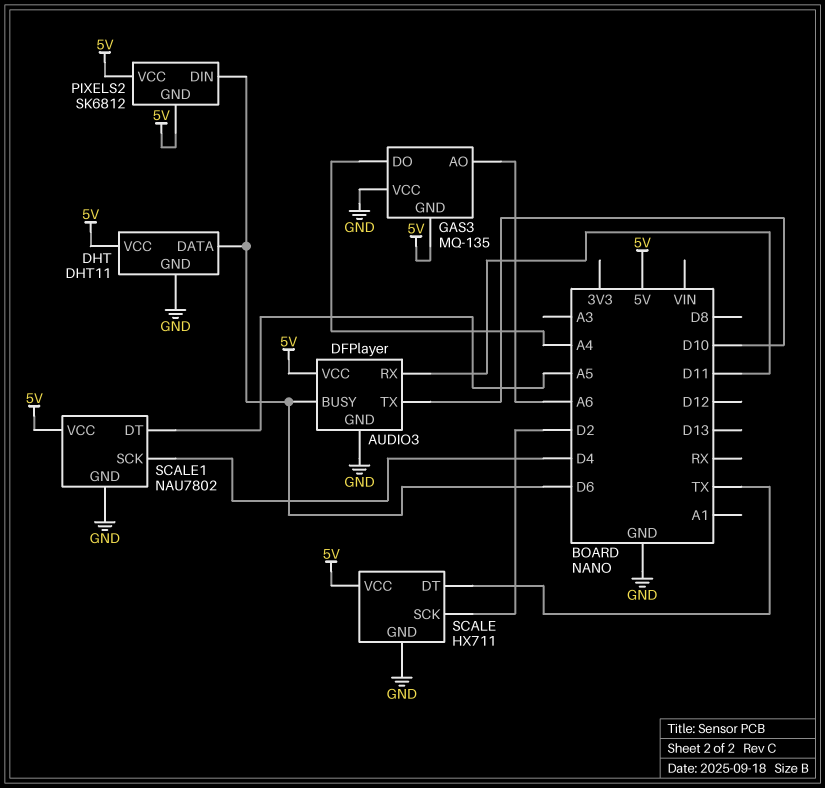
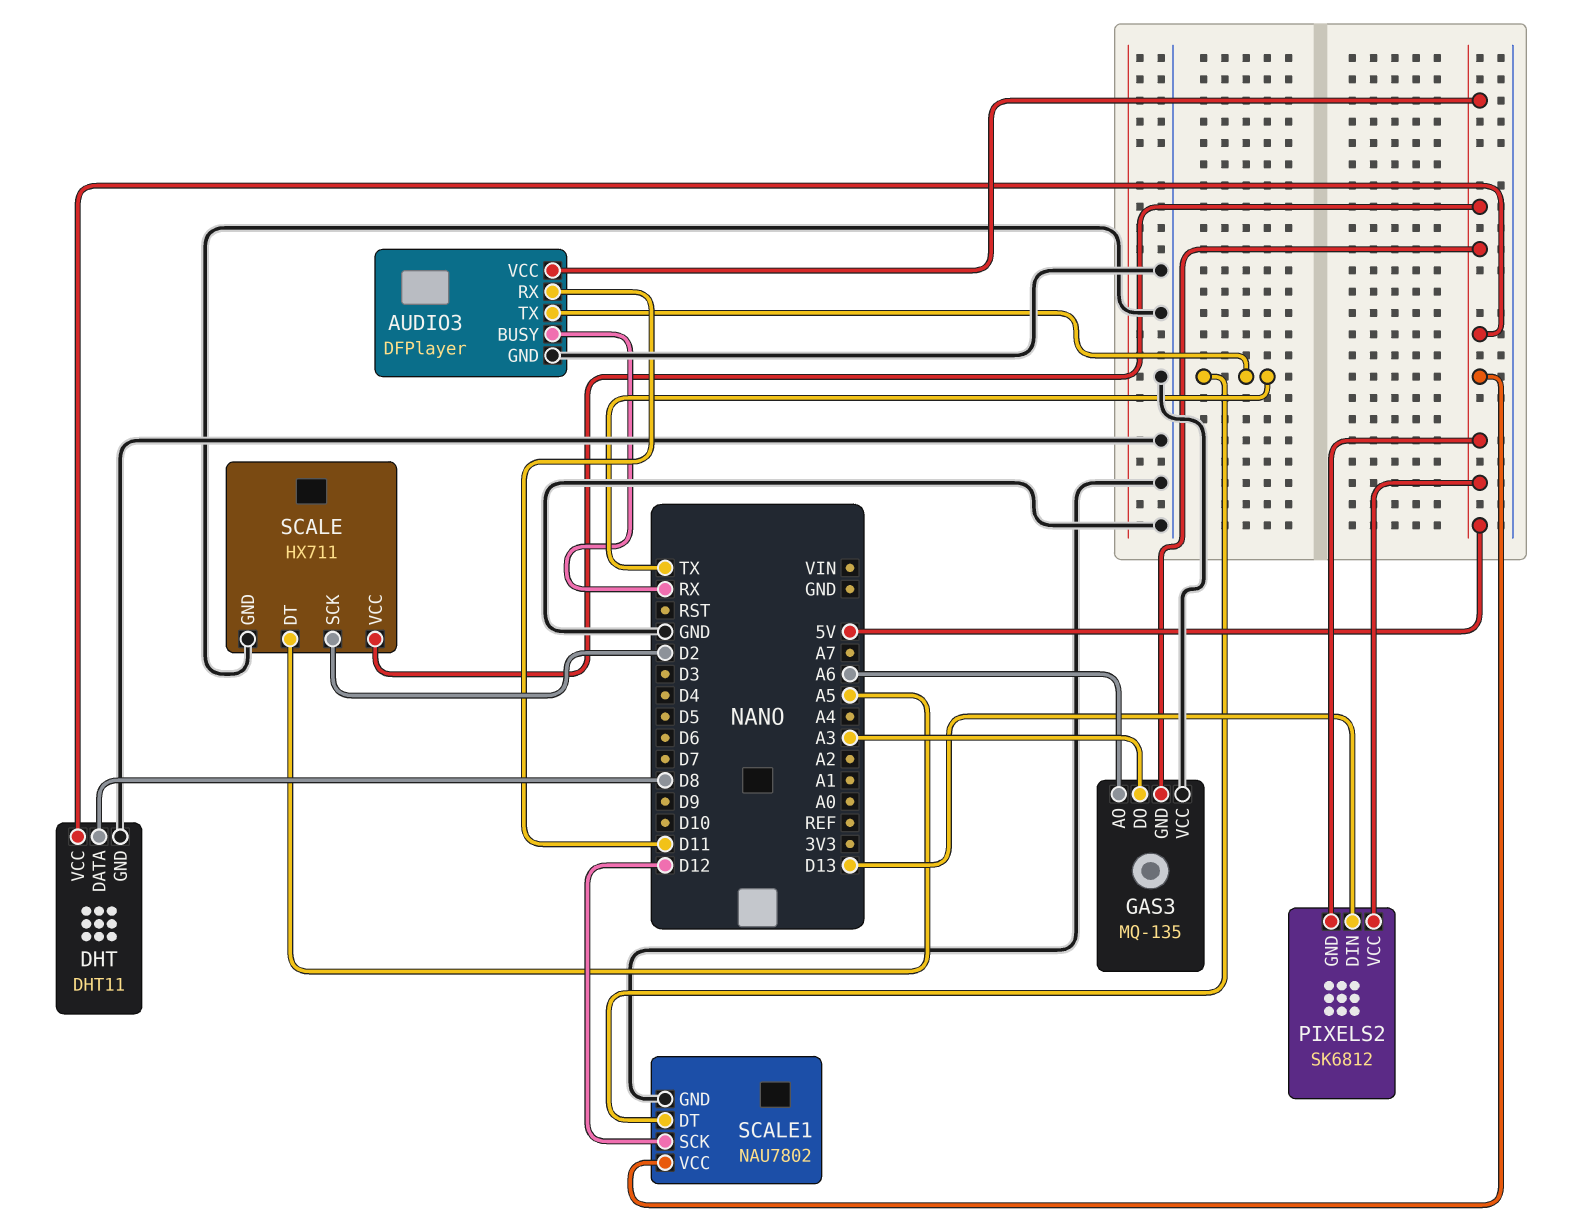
AUDIO3 pin BUSY: D6 -> RX
AUDIO3 pin TX: D10 -> TX
DHT pin DATA: D6 -> D8
GAS3 pin DO: A4 -> A3
PIXELS2 pin DIN: D6 -> D13
SCALE pin DT: TX -> A5
SCALE1 pin DT: A5 -> TX
SCALE1 pin SCK: D4 -> D12

